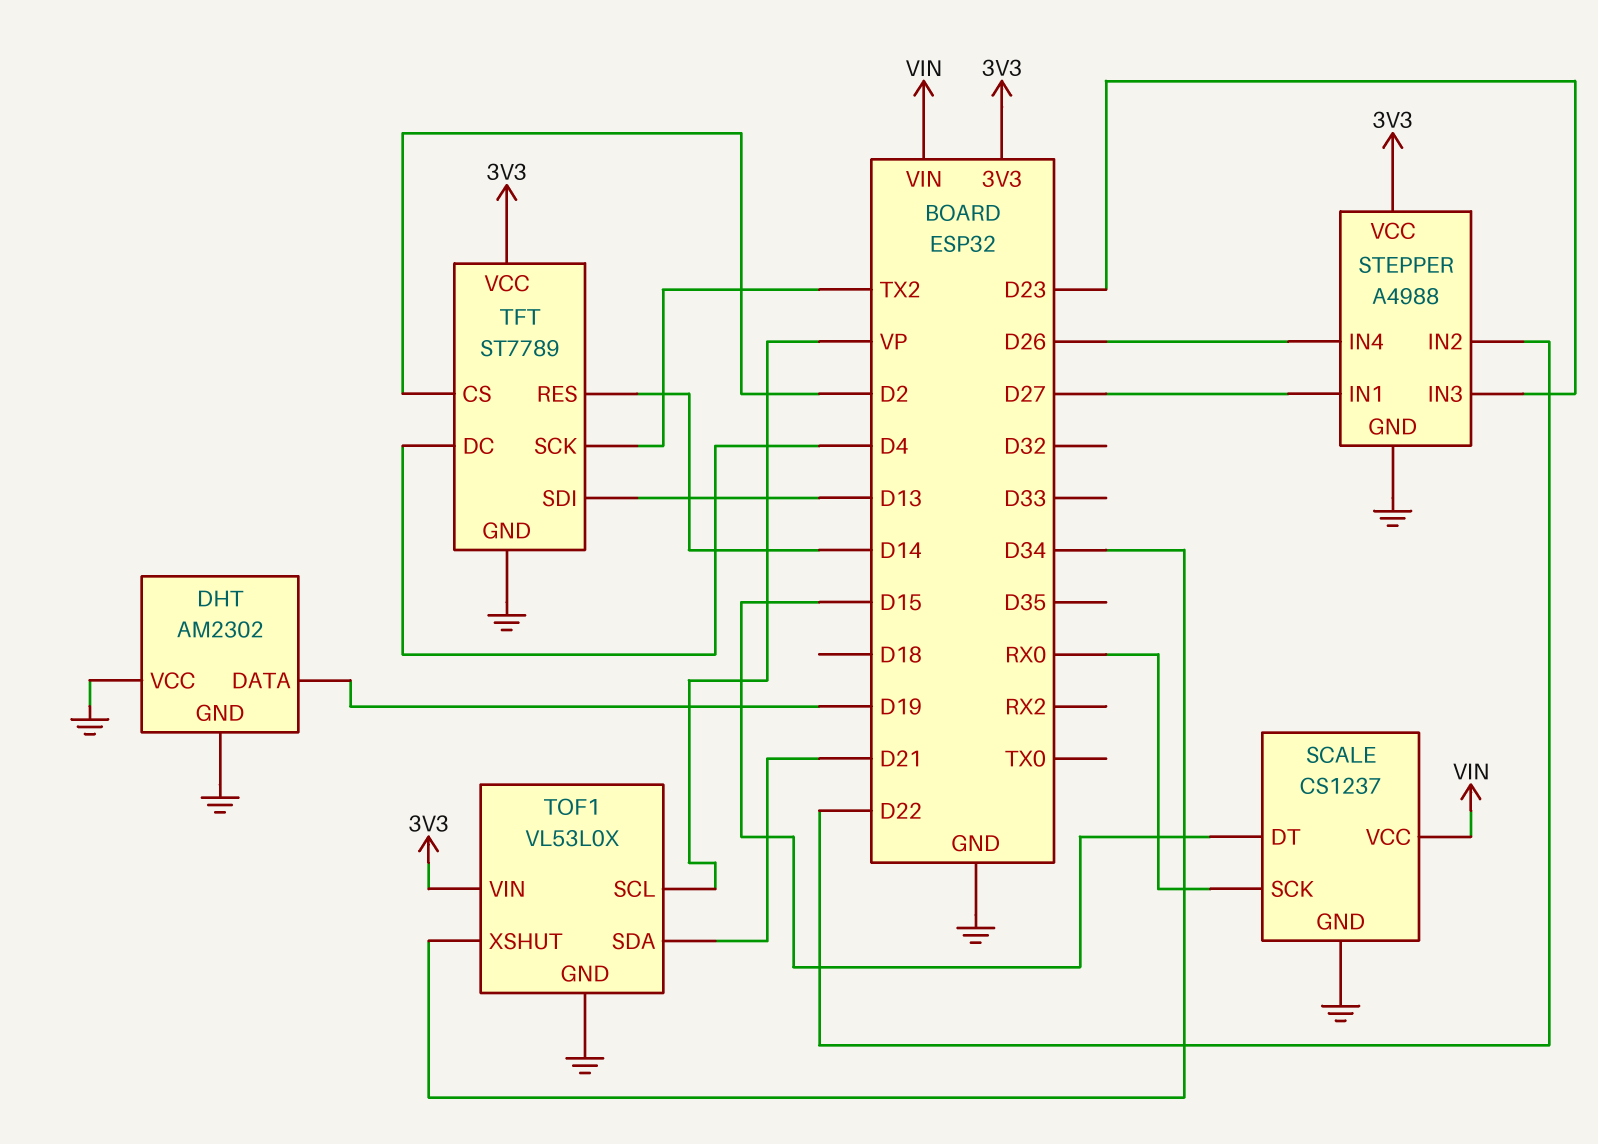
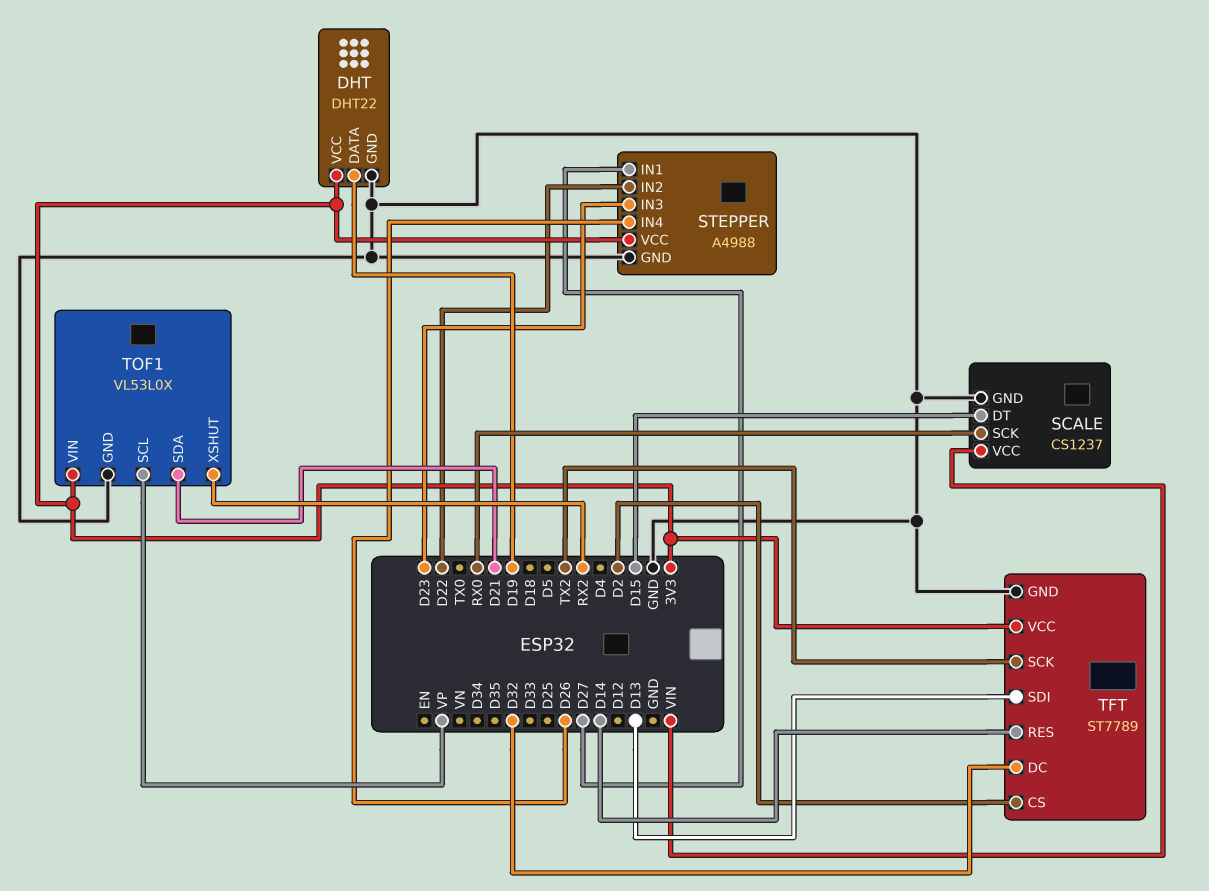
DHT: AM2302 -> DHT22
DHT pin VCC: GND -> 3V3
TFT pin DC: D4 -> D32
TOF1 pin XSHUT: D34 -> RX2

